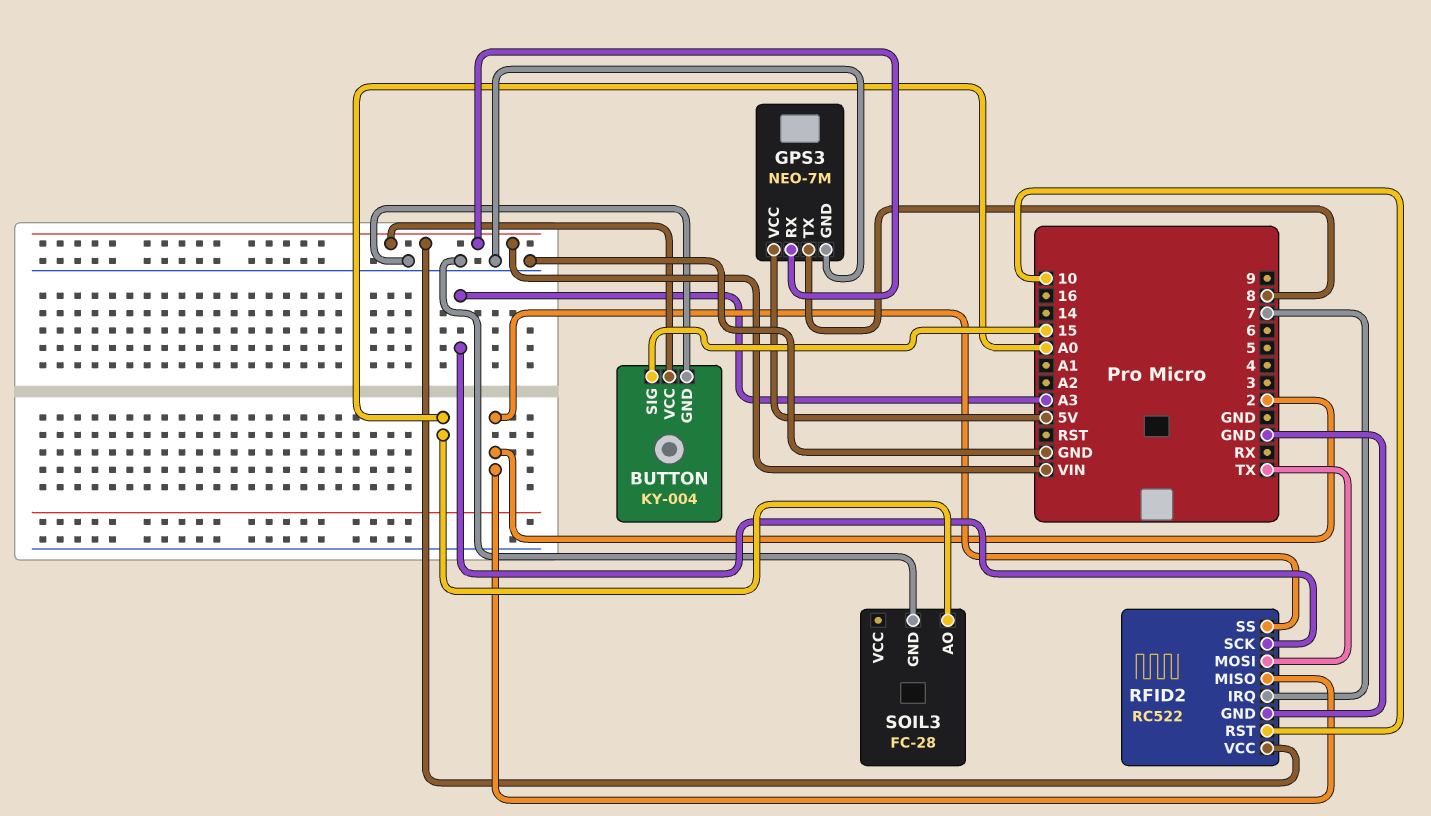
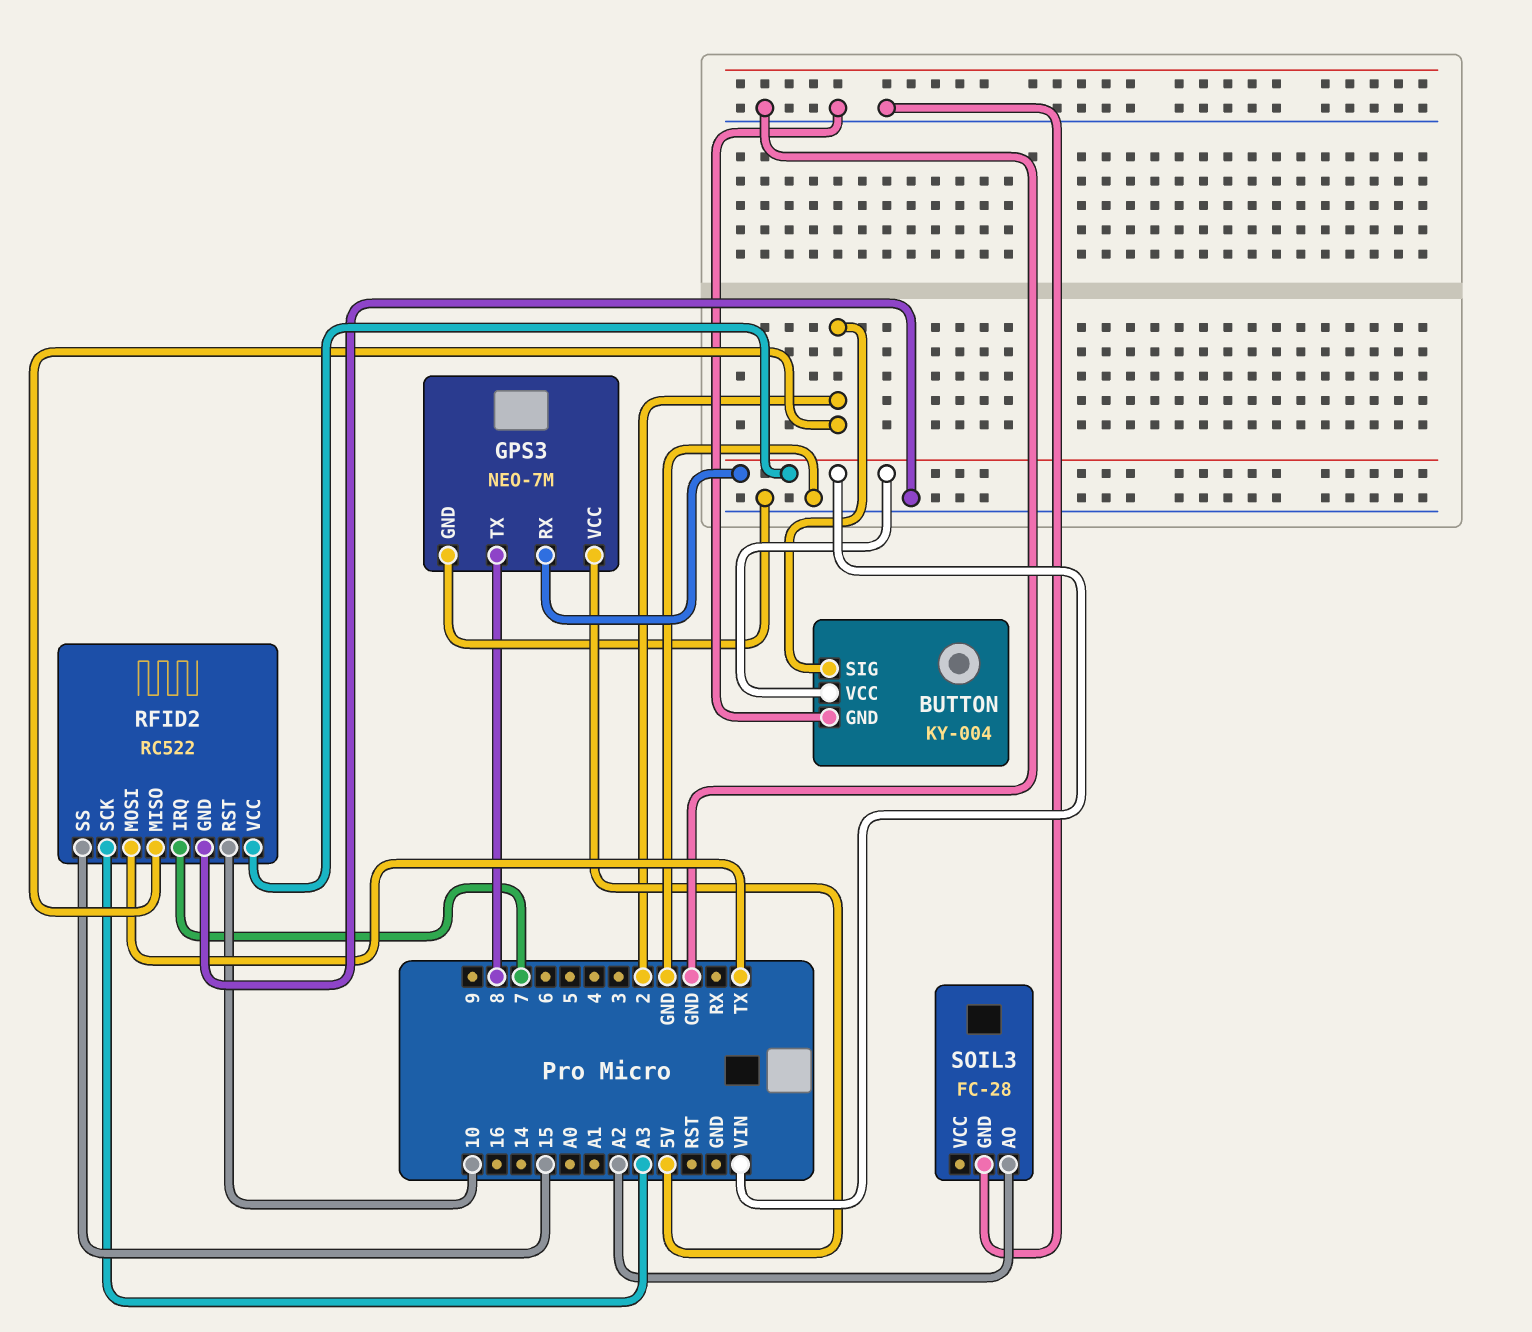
BUTTON pin SIG: 15 -> 2
RFID2 pin SS: 2 -> 15
SOIL3 pin AO: A0 -> A2

